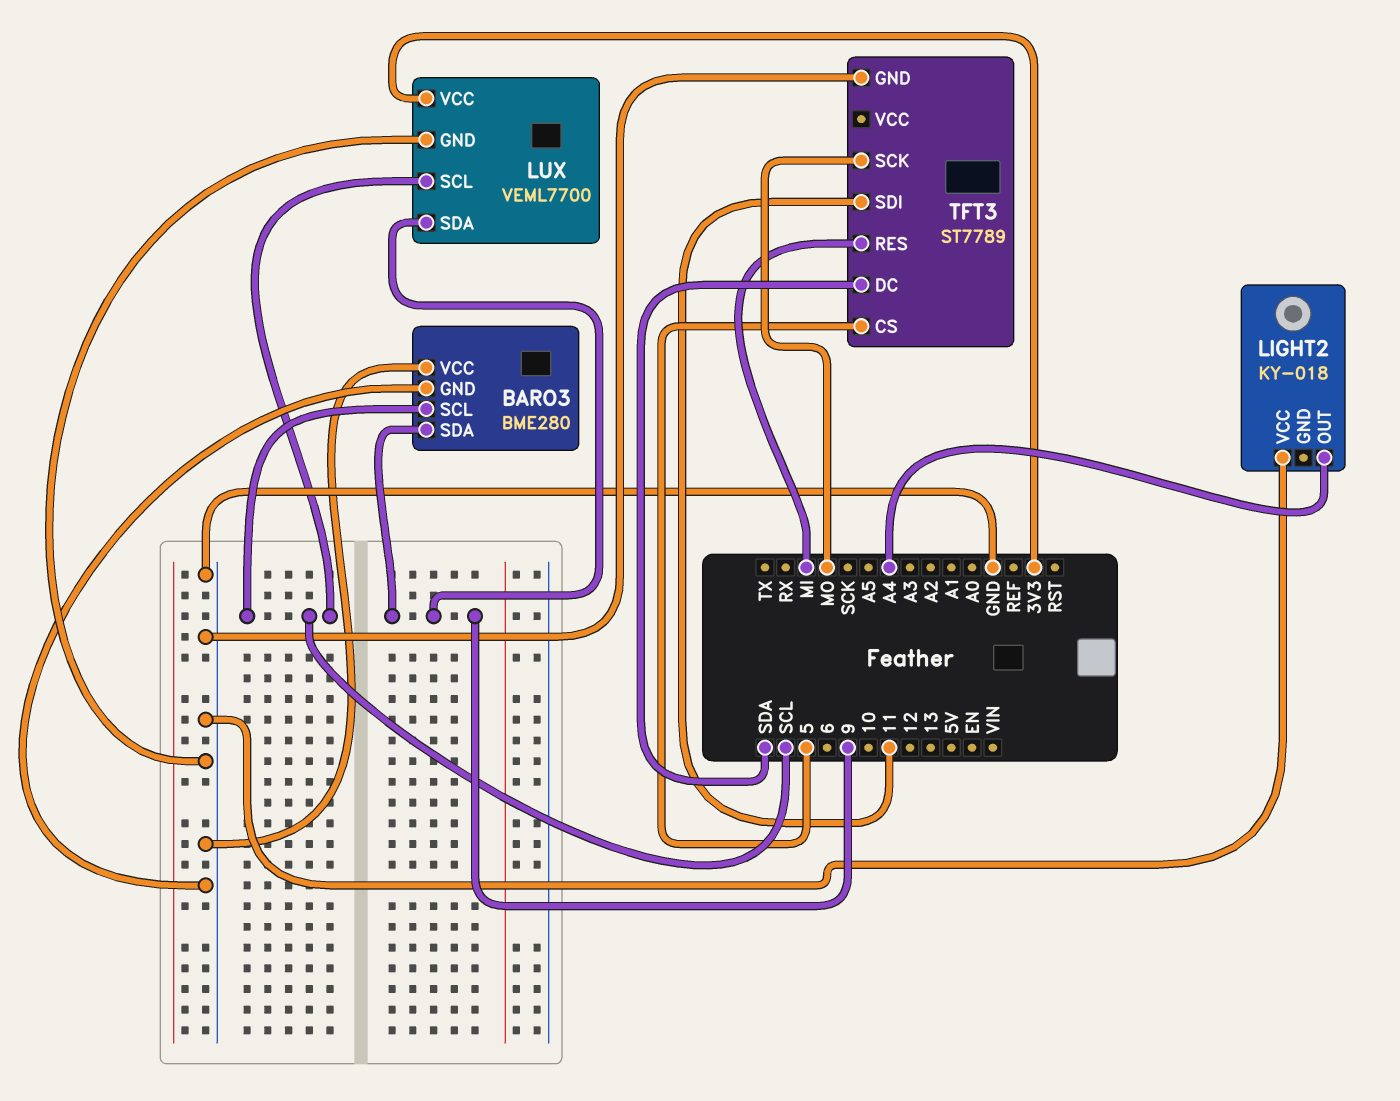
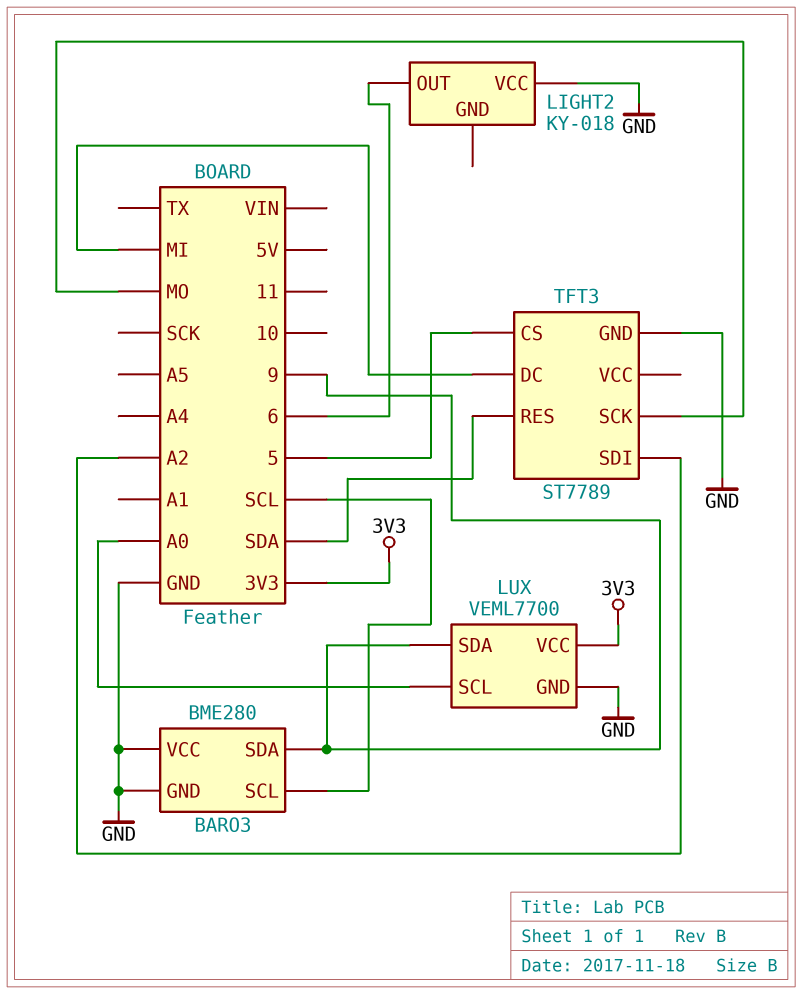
LIGHT2 pin OUT: A4 -> 6
LUX pin SCL: SCL -> A0
TFT3 pin DC: SDA -> MI
TFT3 pin RES: MI -> SDA
TFT3 pin SDI: 11 -> A2

